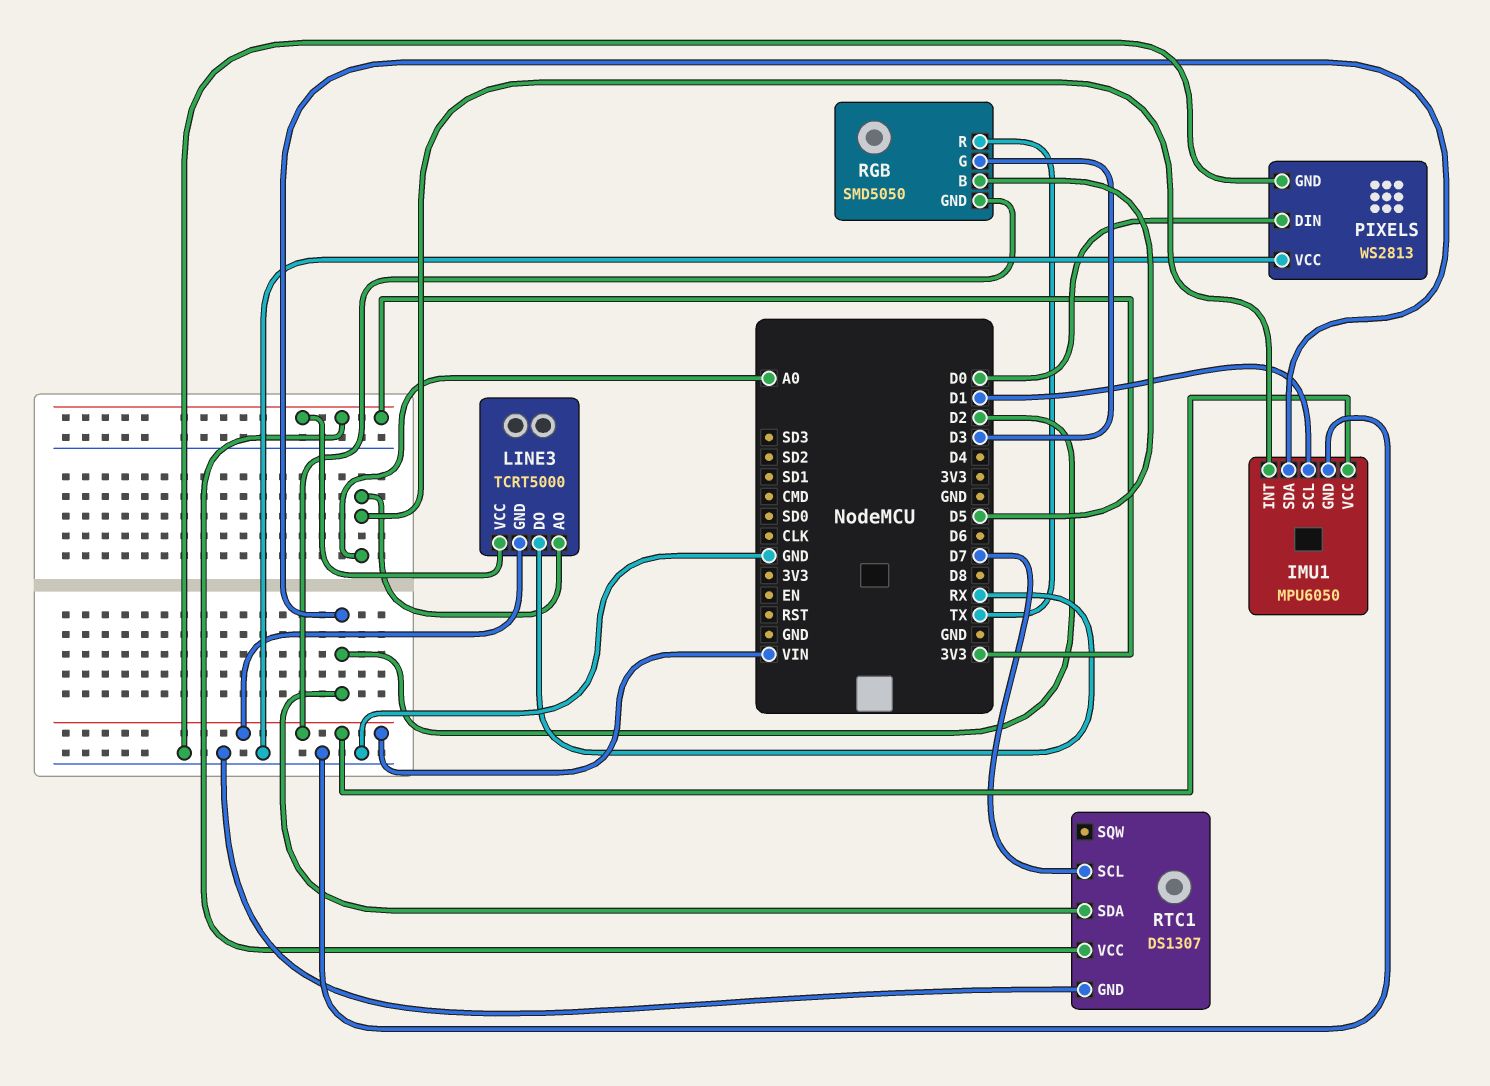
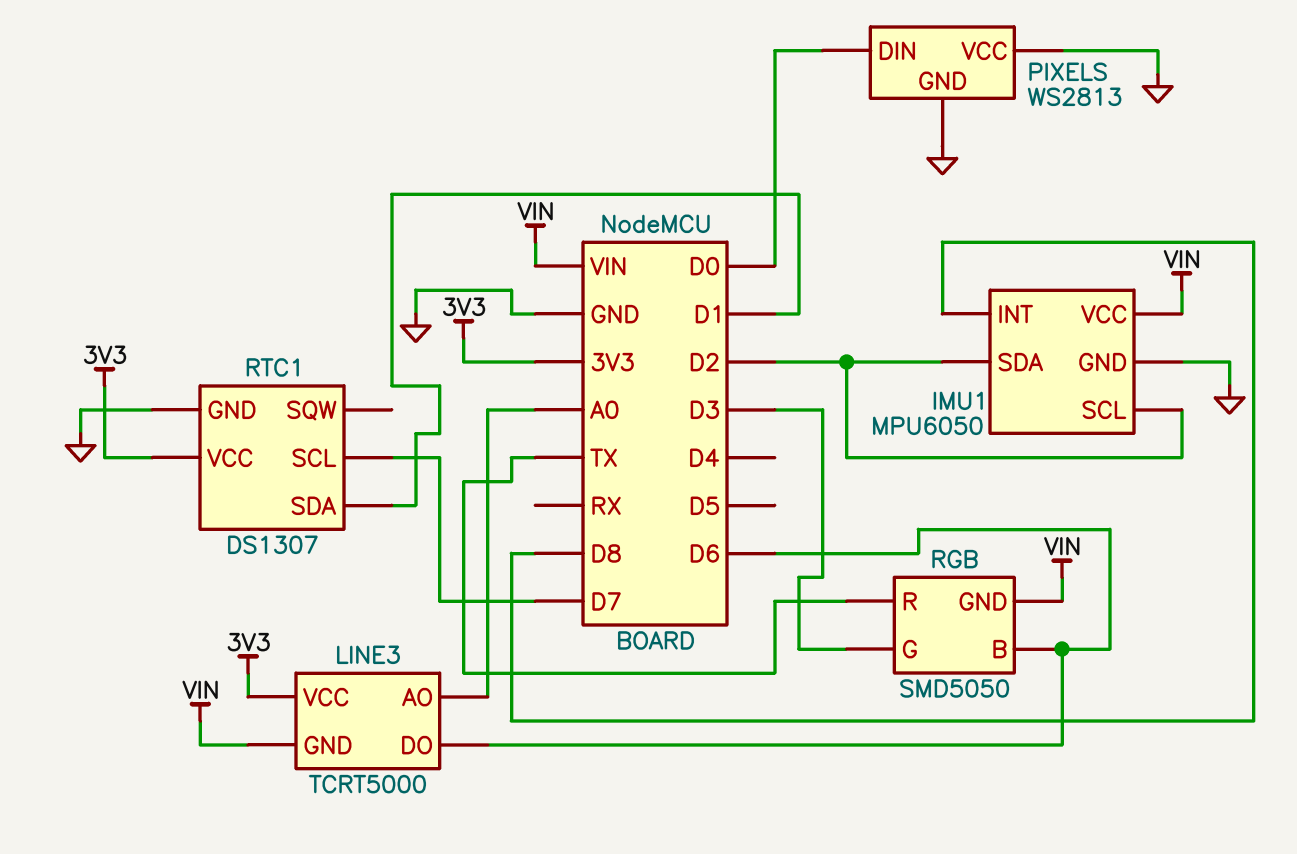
IMU1 pin INT: A0 -> D8
IMU1 pin SCL: D1 -> D2
LINE3 pin DO: RX -> D6
RGB pin B: D5 -> D6
RTC1 pin SDA: D2 -> D1

